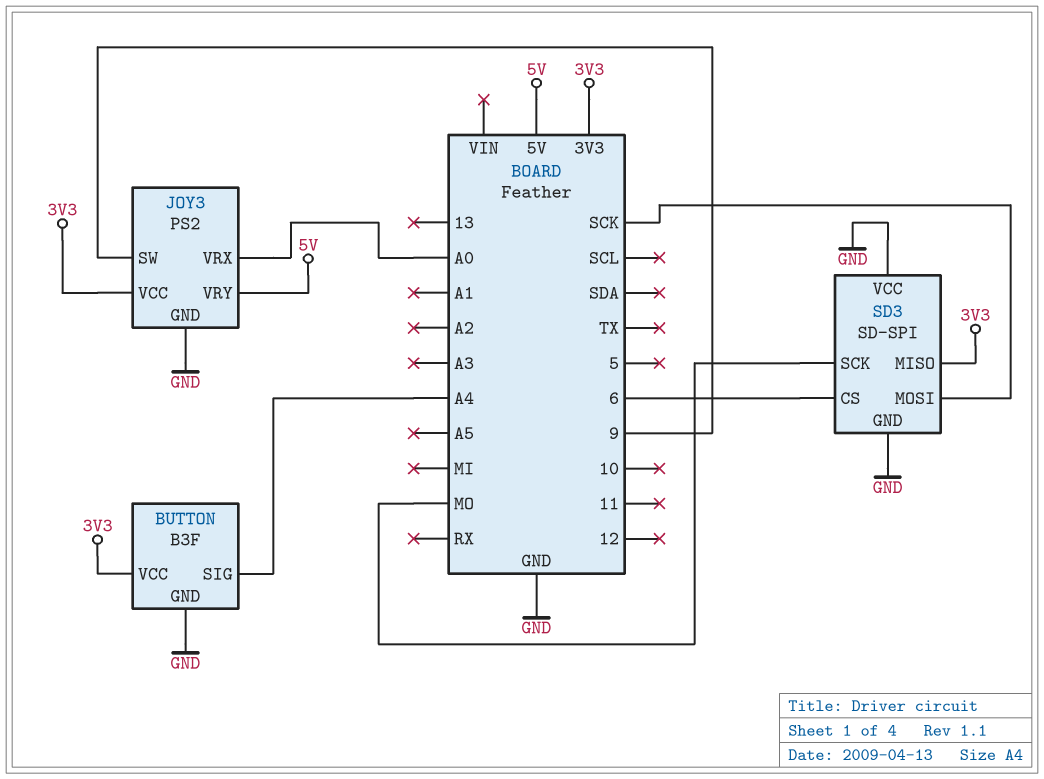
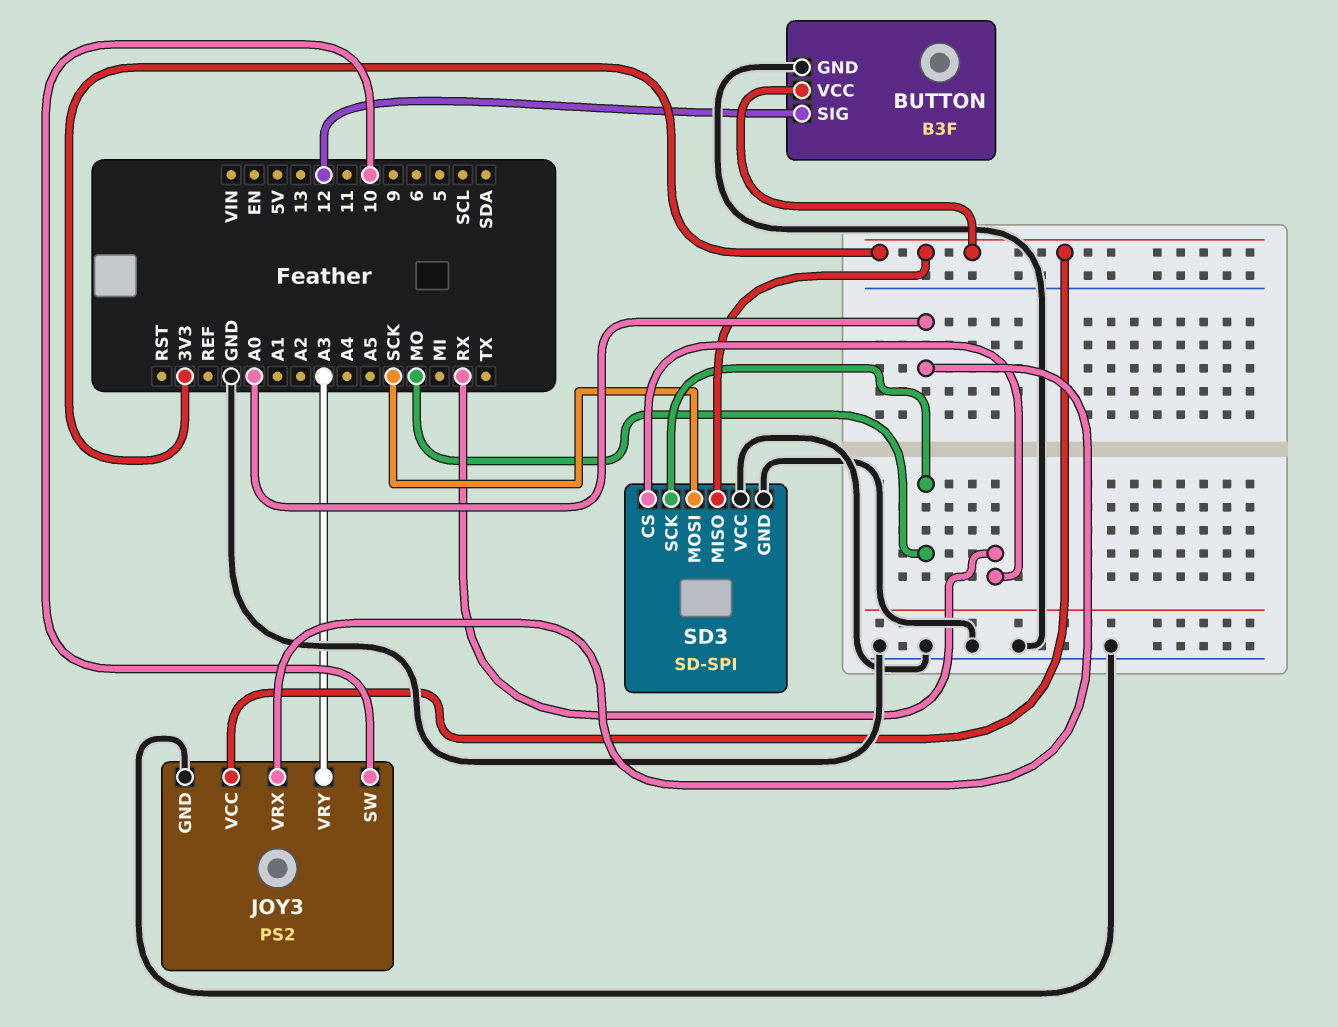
BUTTON pin SIG: A4 -> 12
JOY3 pin SW: 9 -> 10
JOY3 pin VRY: 5V -> A3
SD3 pin CS: 6 -> RX

